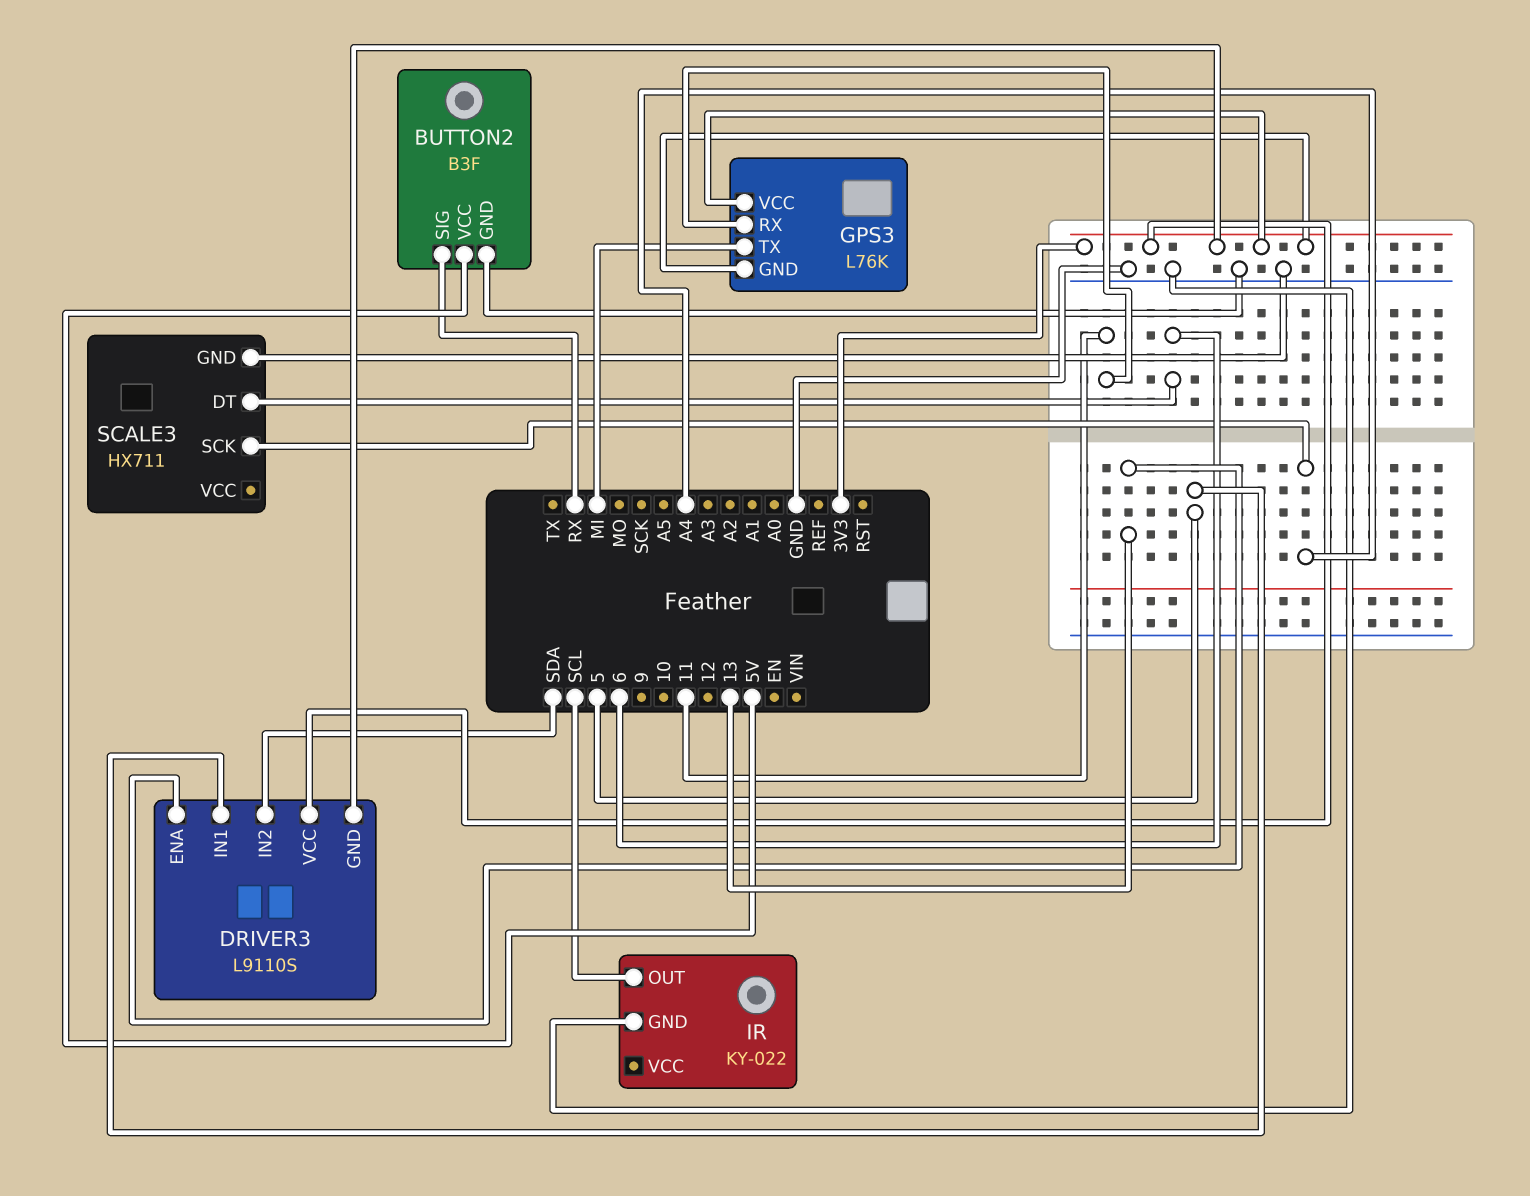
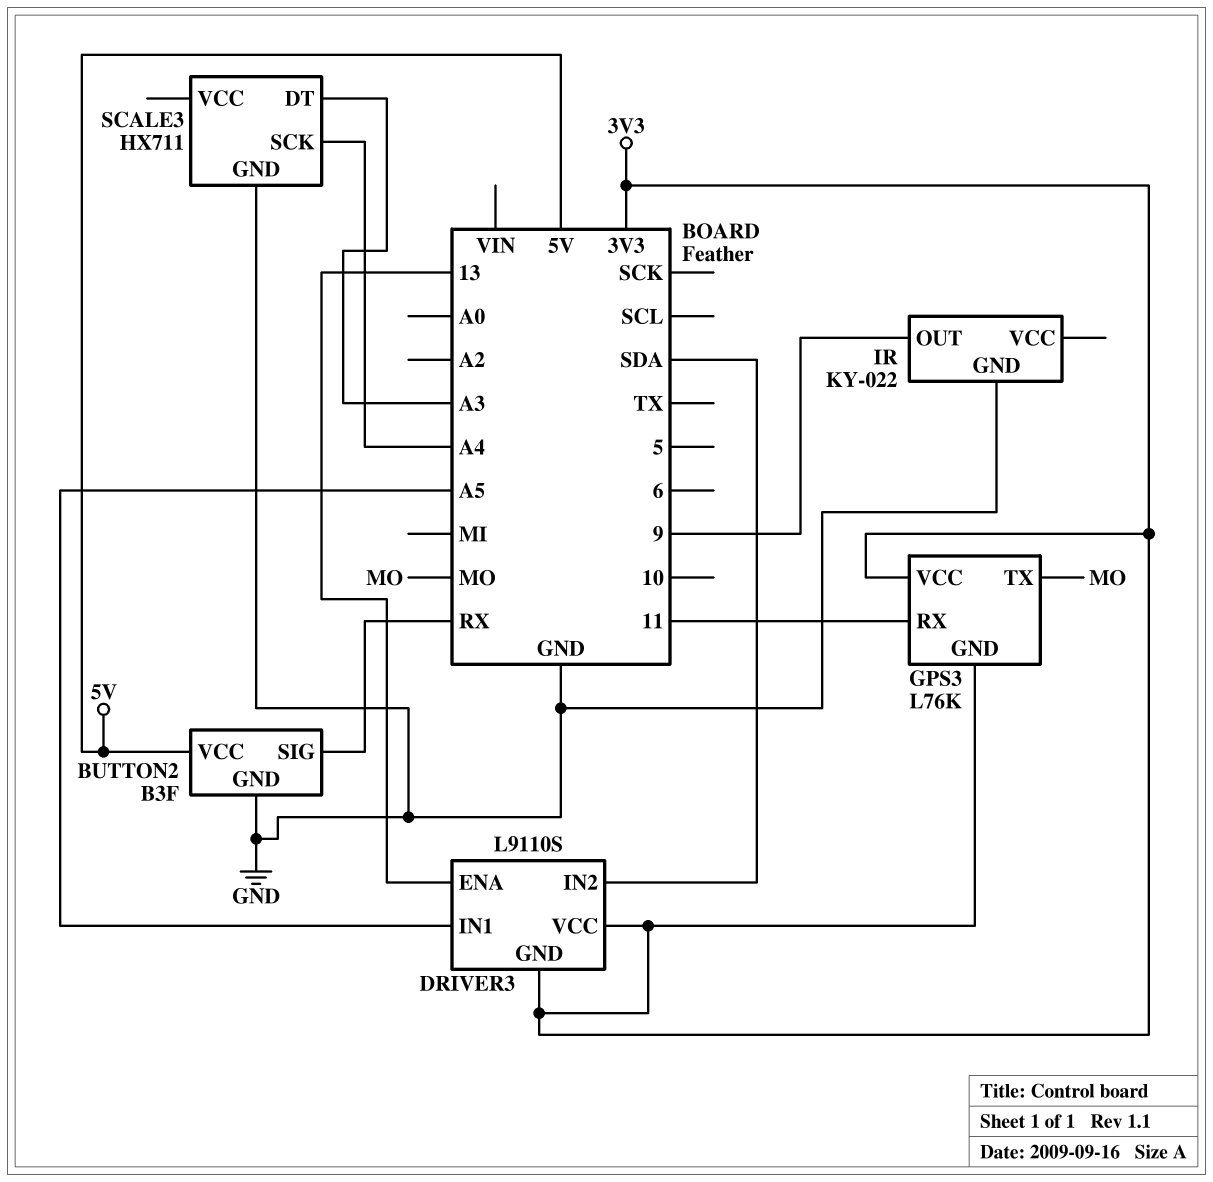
DRIVER3 pin IN1: 5 -> A5
GPS3 pin TX: MI -> MO
IR pin OUT: SCL -> 9
SCALE3 pin DT: 6 -> A3

